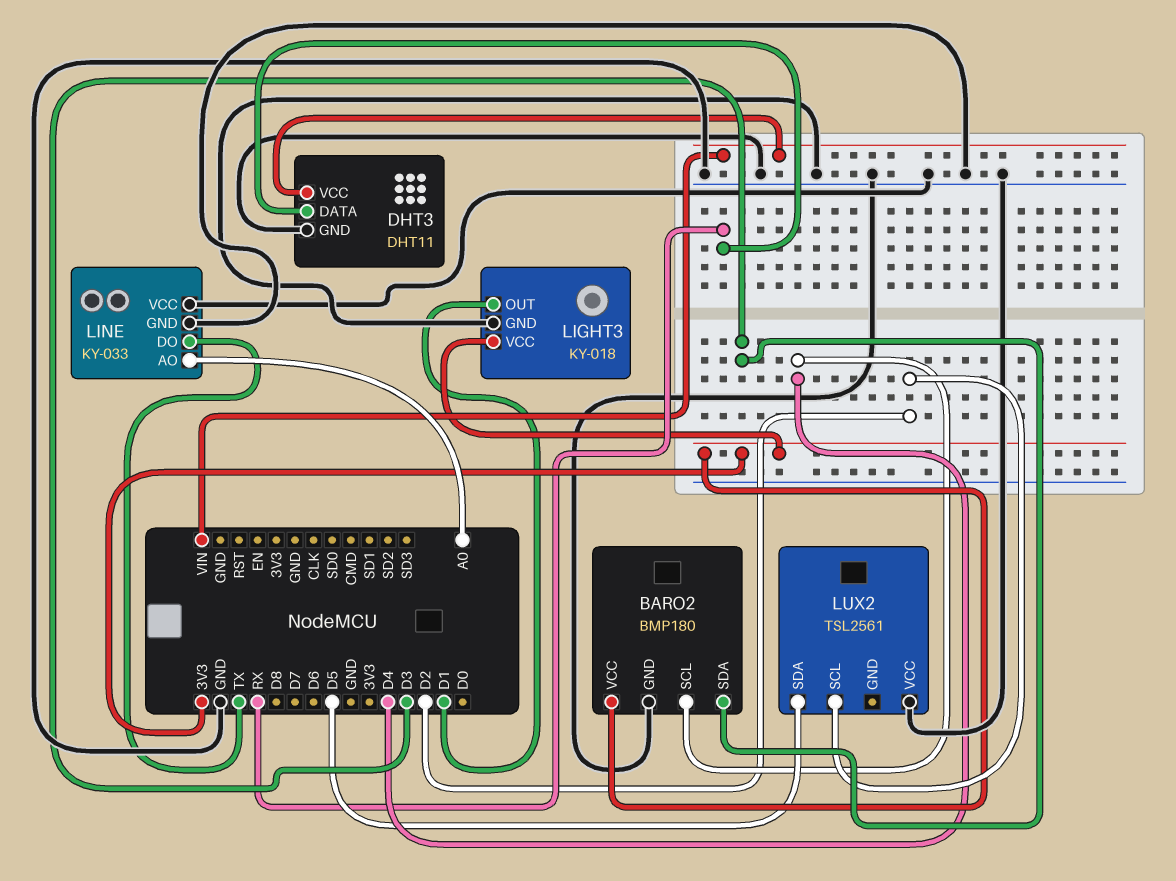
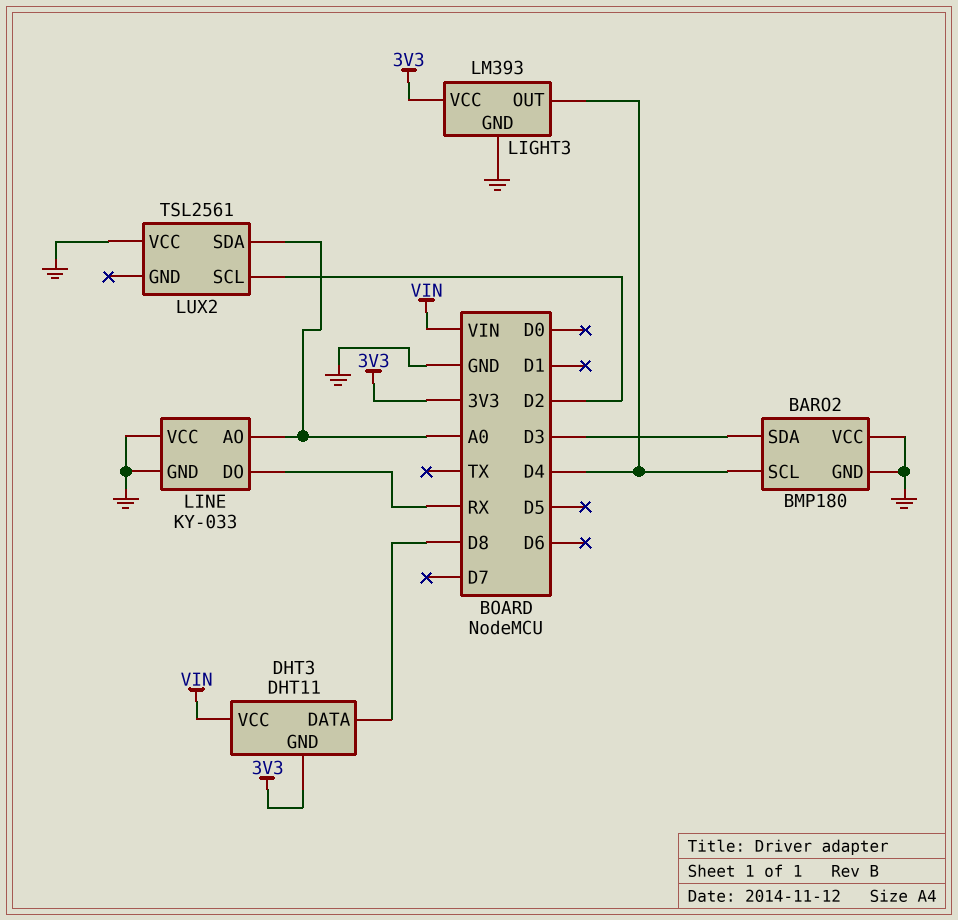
BARO2 pin VCC: 3V3 -> GND
DHT3 pin DATA: RX -> D8
DHT3 pin GND: GND -> 3V3
LIGHT3: KY-018 -> LM393
LIGHT3 pin OUT: D1 -> D4
LINE pin DO: TX -> RX
LUX2 pin SDA: D5 -> A0

